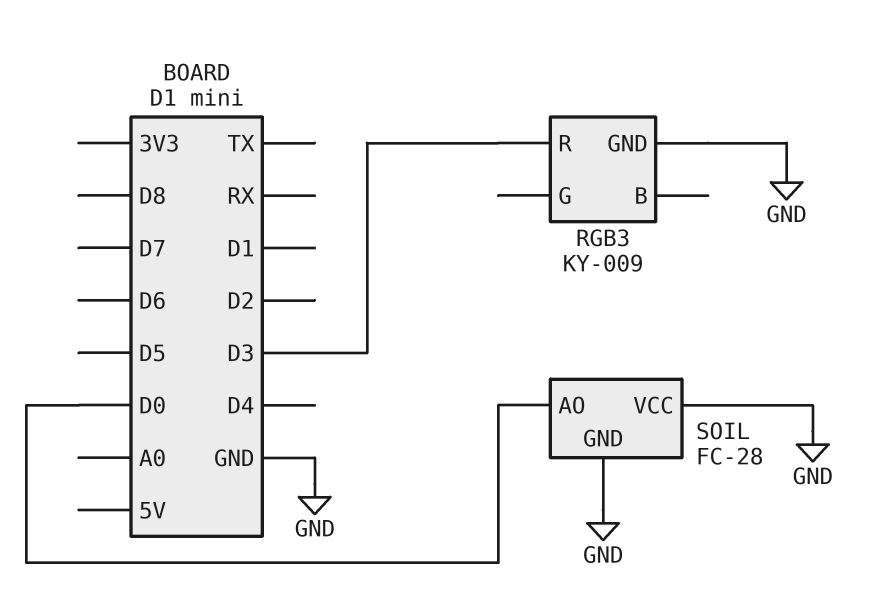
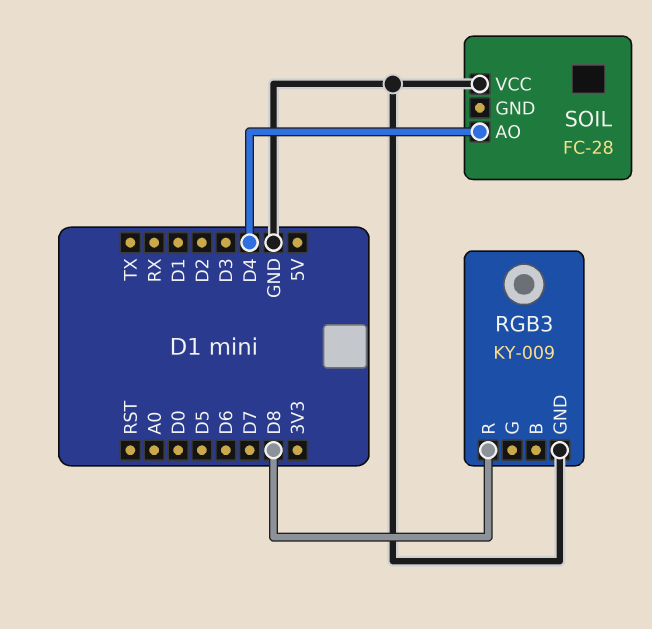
RGB3 pin R: D3 -> D8
SOIL pin AO: D0 -> D4
SOIL pin GND: GND -> none

